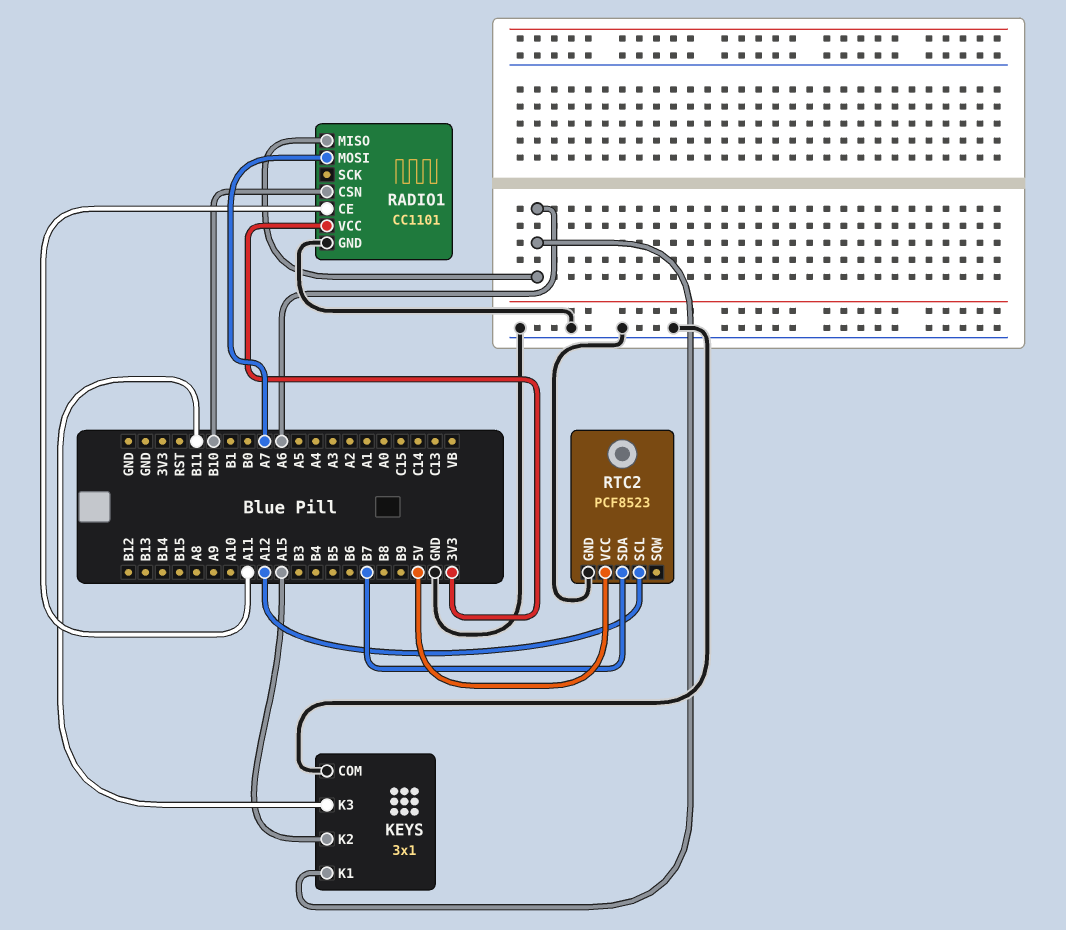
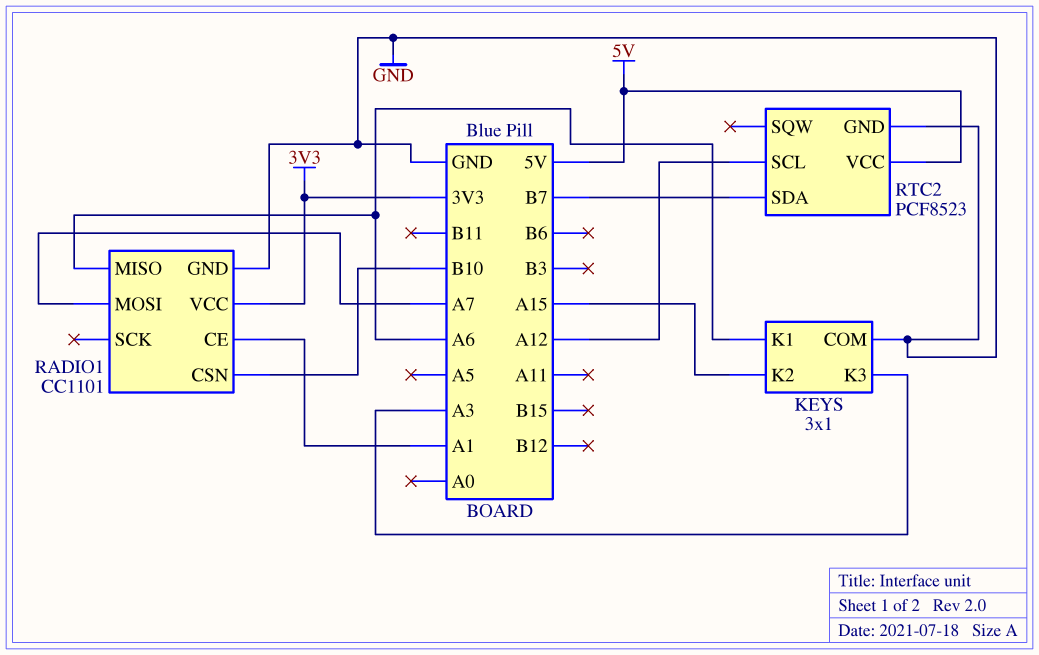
KEYS pin K3: B11 -> A3
RADIO1 pin CE: A11 -> A1

